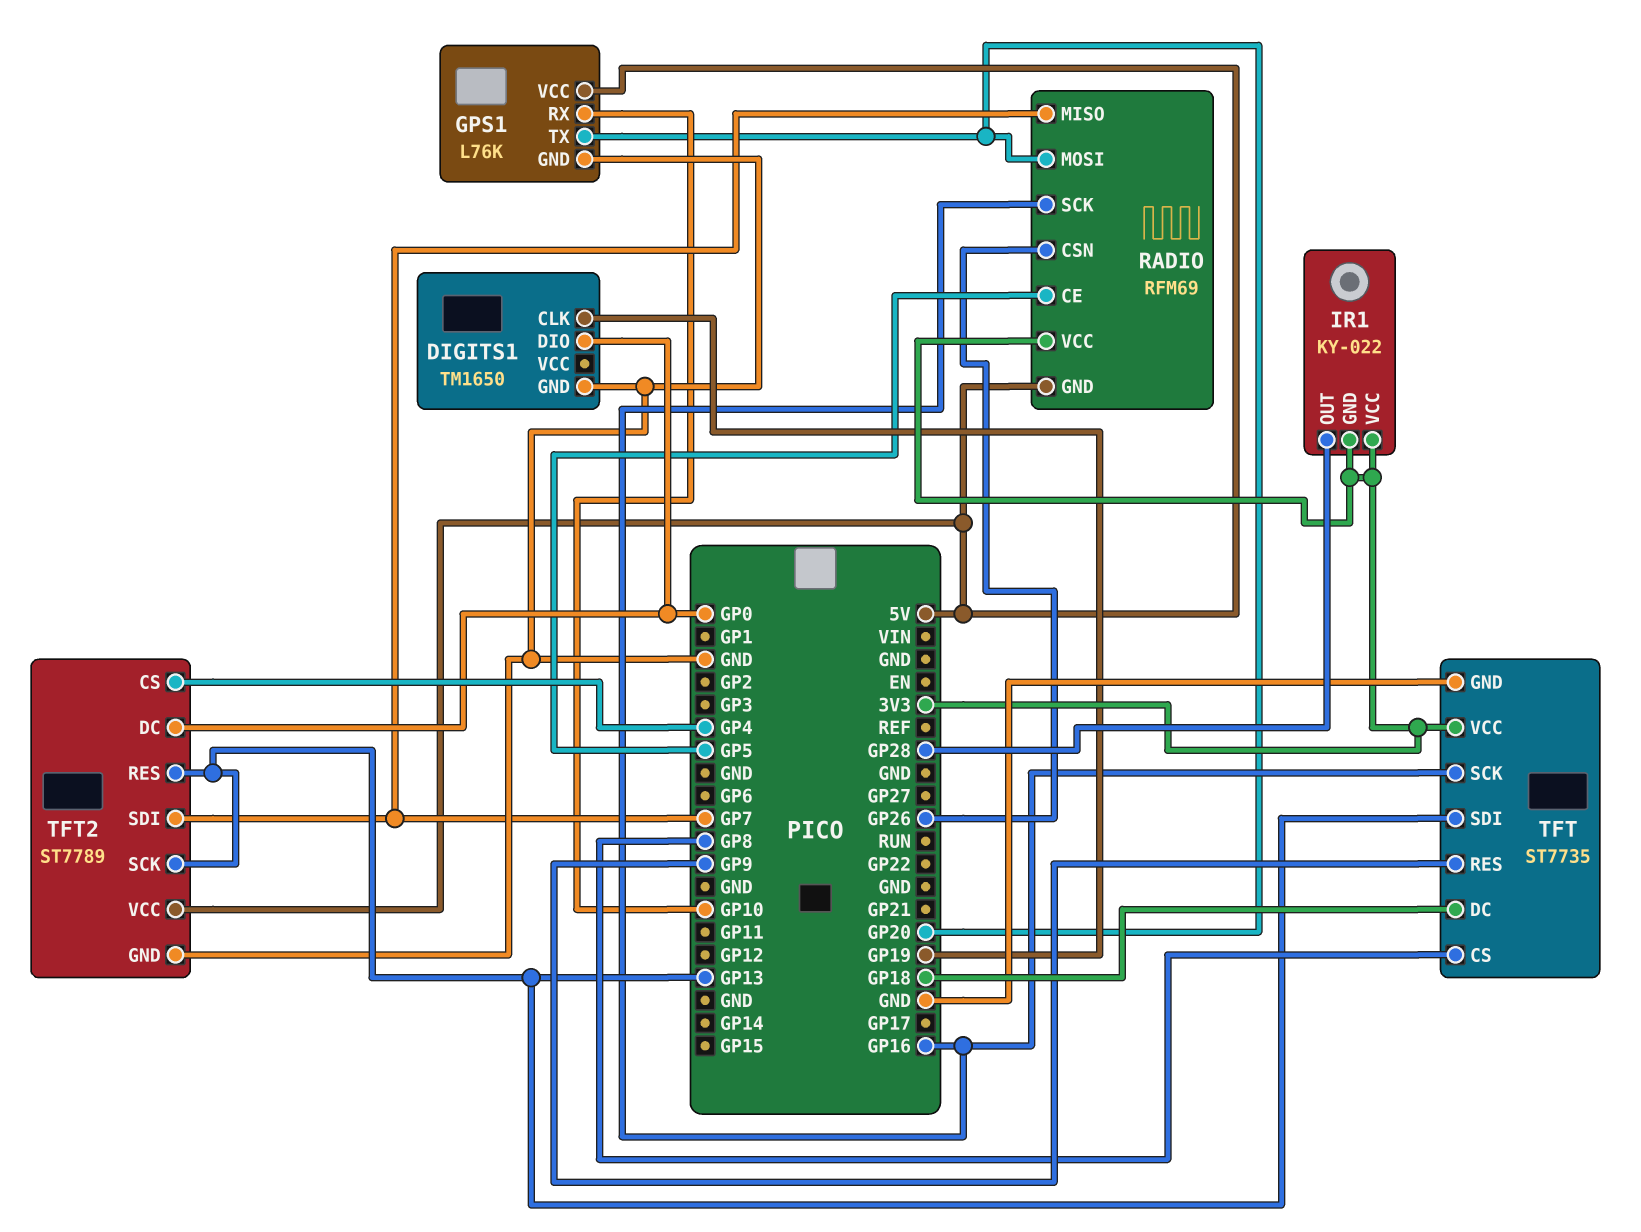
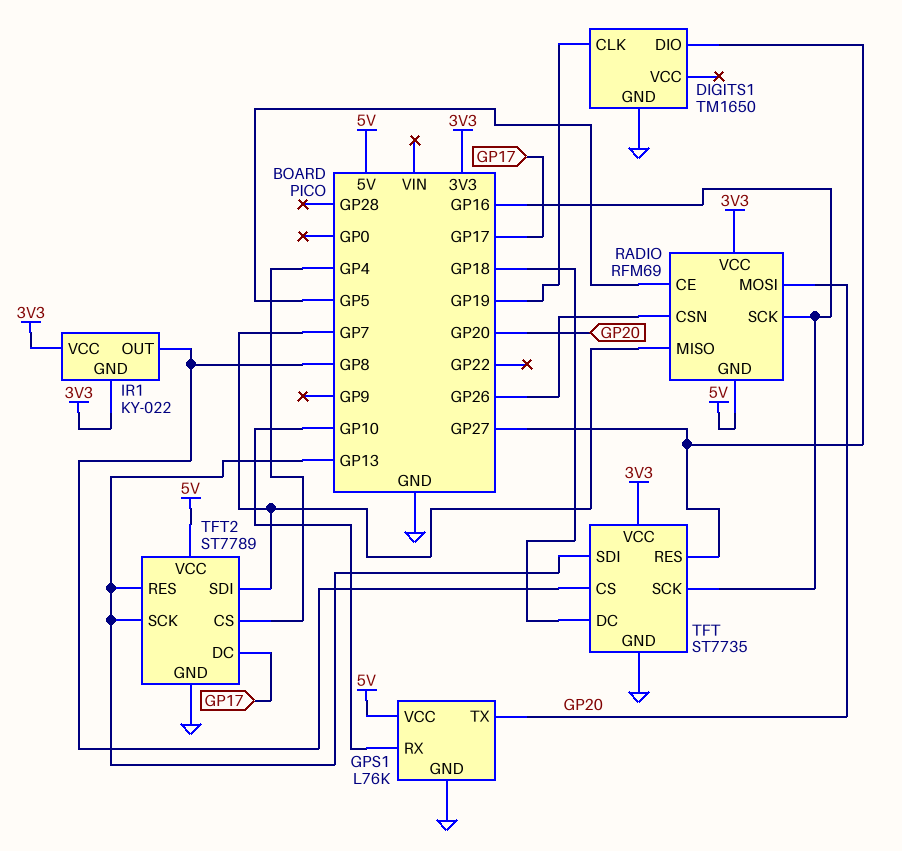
DIGITS1 pin DIO: GP0 -> GP27
IR1 pin OUT: GP28 -> GP8
TFT pin RES: GP9 -> GP27
TFT2 pin DC: GP0 -> GP17

